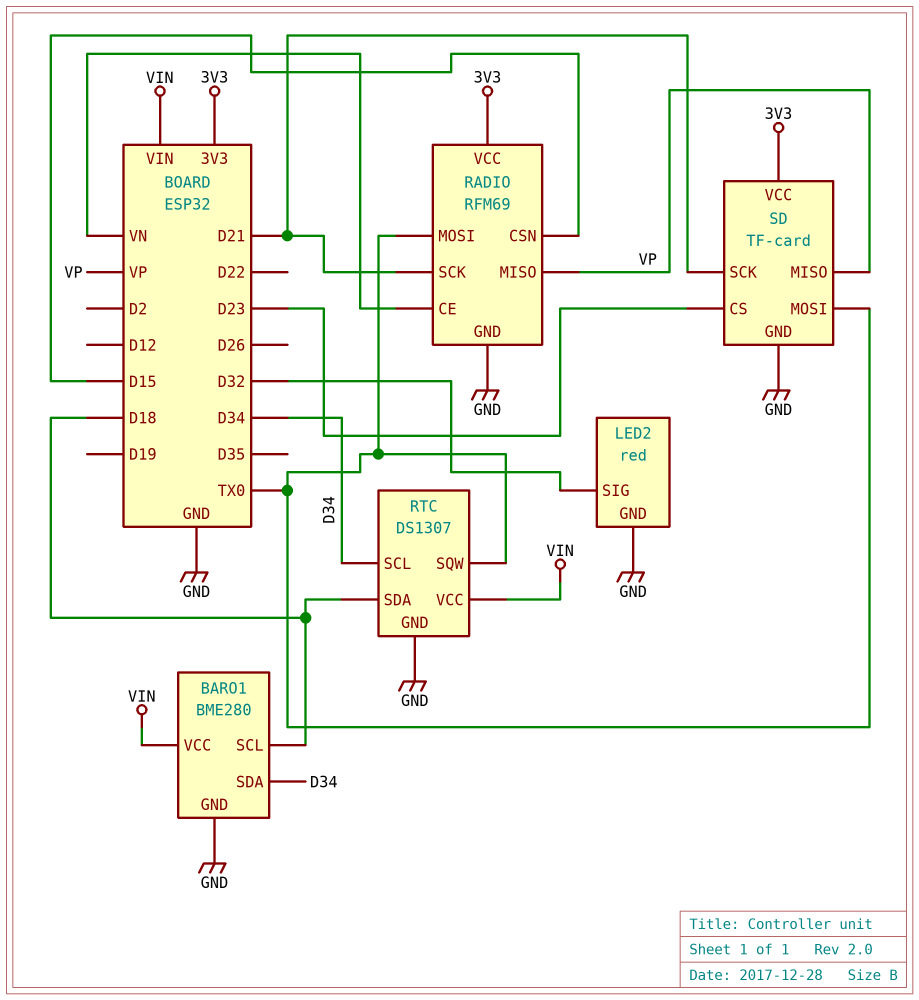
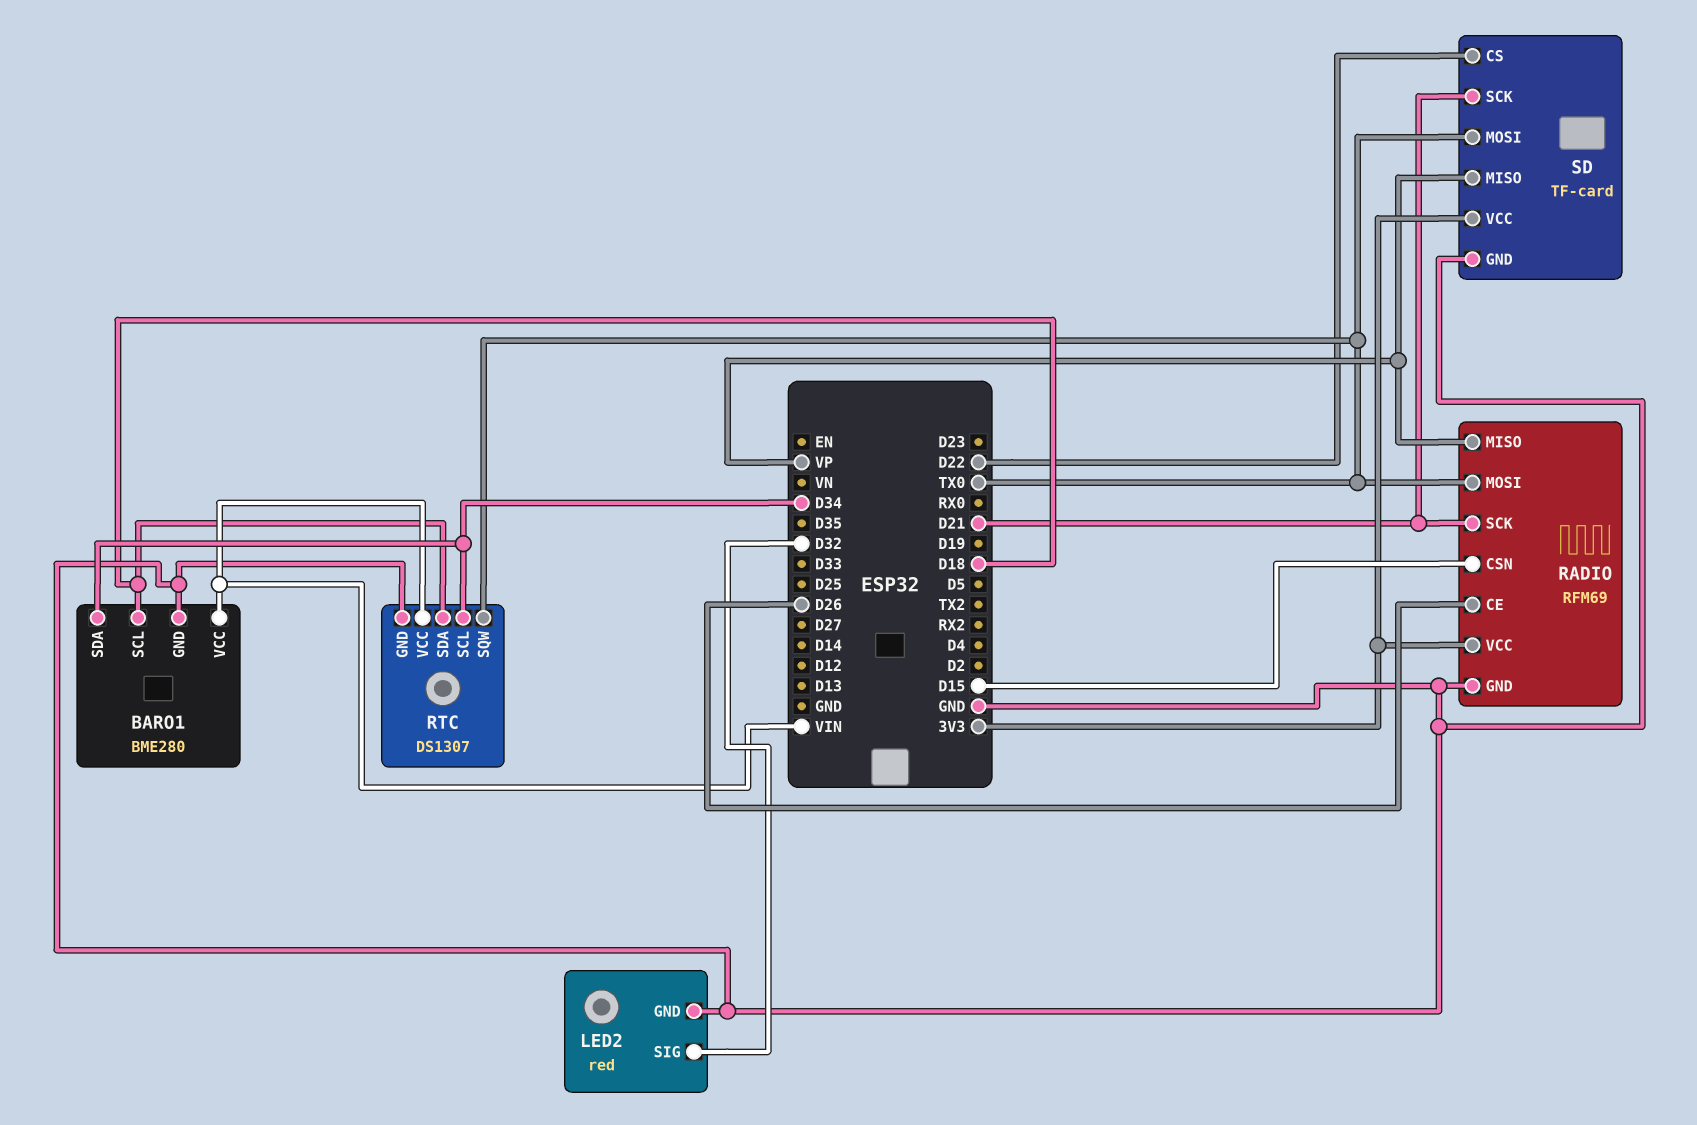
RADIO pin CE: VN -> D26
SD pin CS: D23 -> D22

